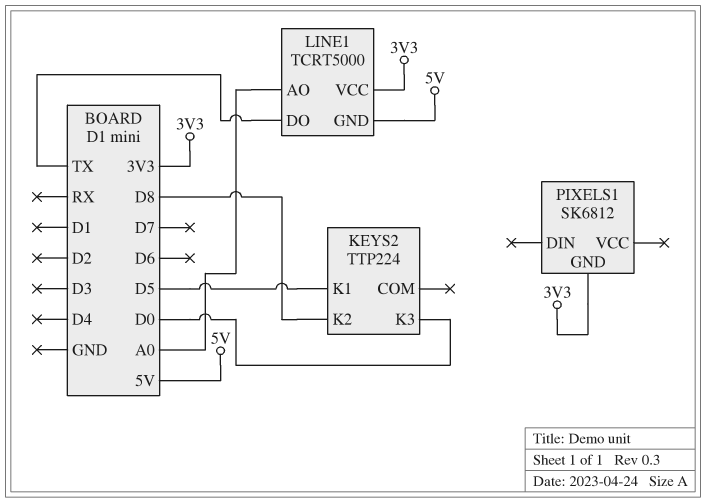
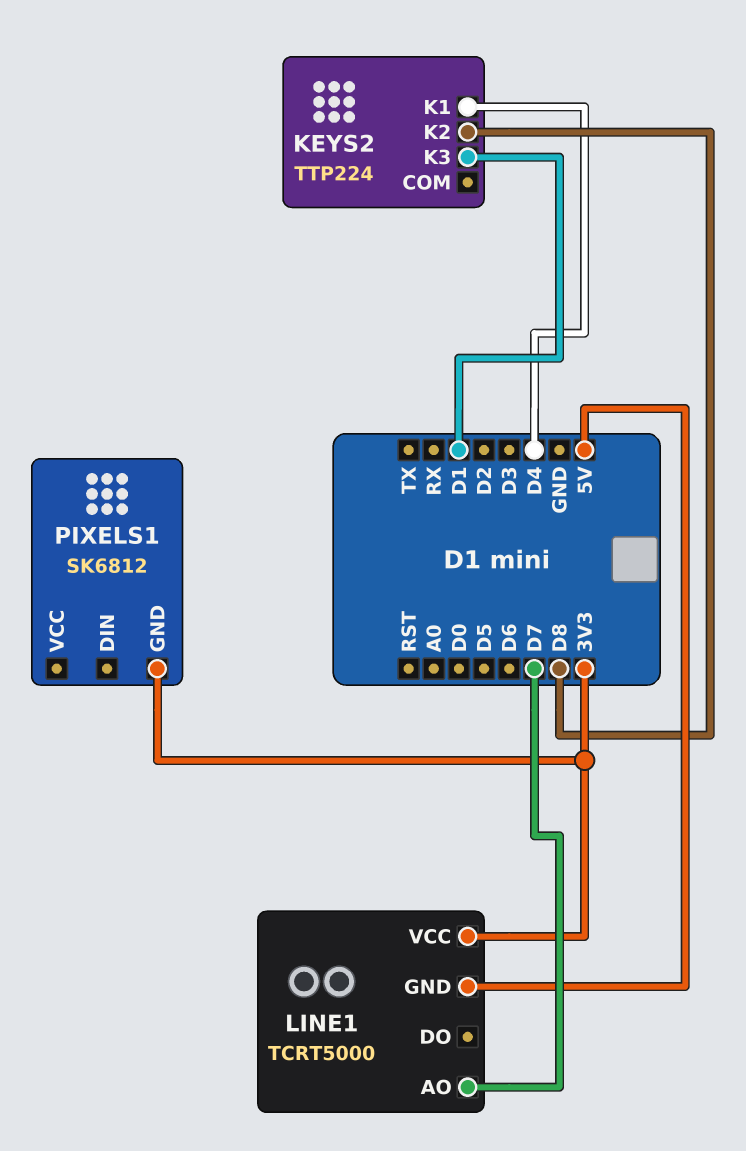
KEYS2 pin K1: D5 -> D4
KEYS2 pin K3: D0 -> D1
LINE1 pin AO: A0 -> D7
LINE1 pin DO: TX -> none

